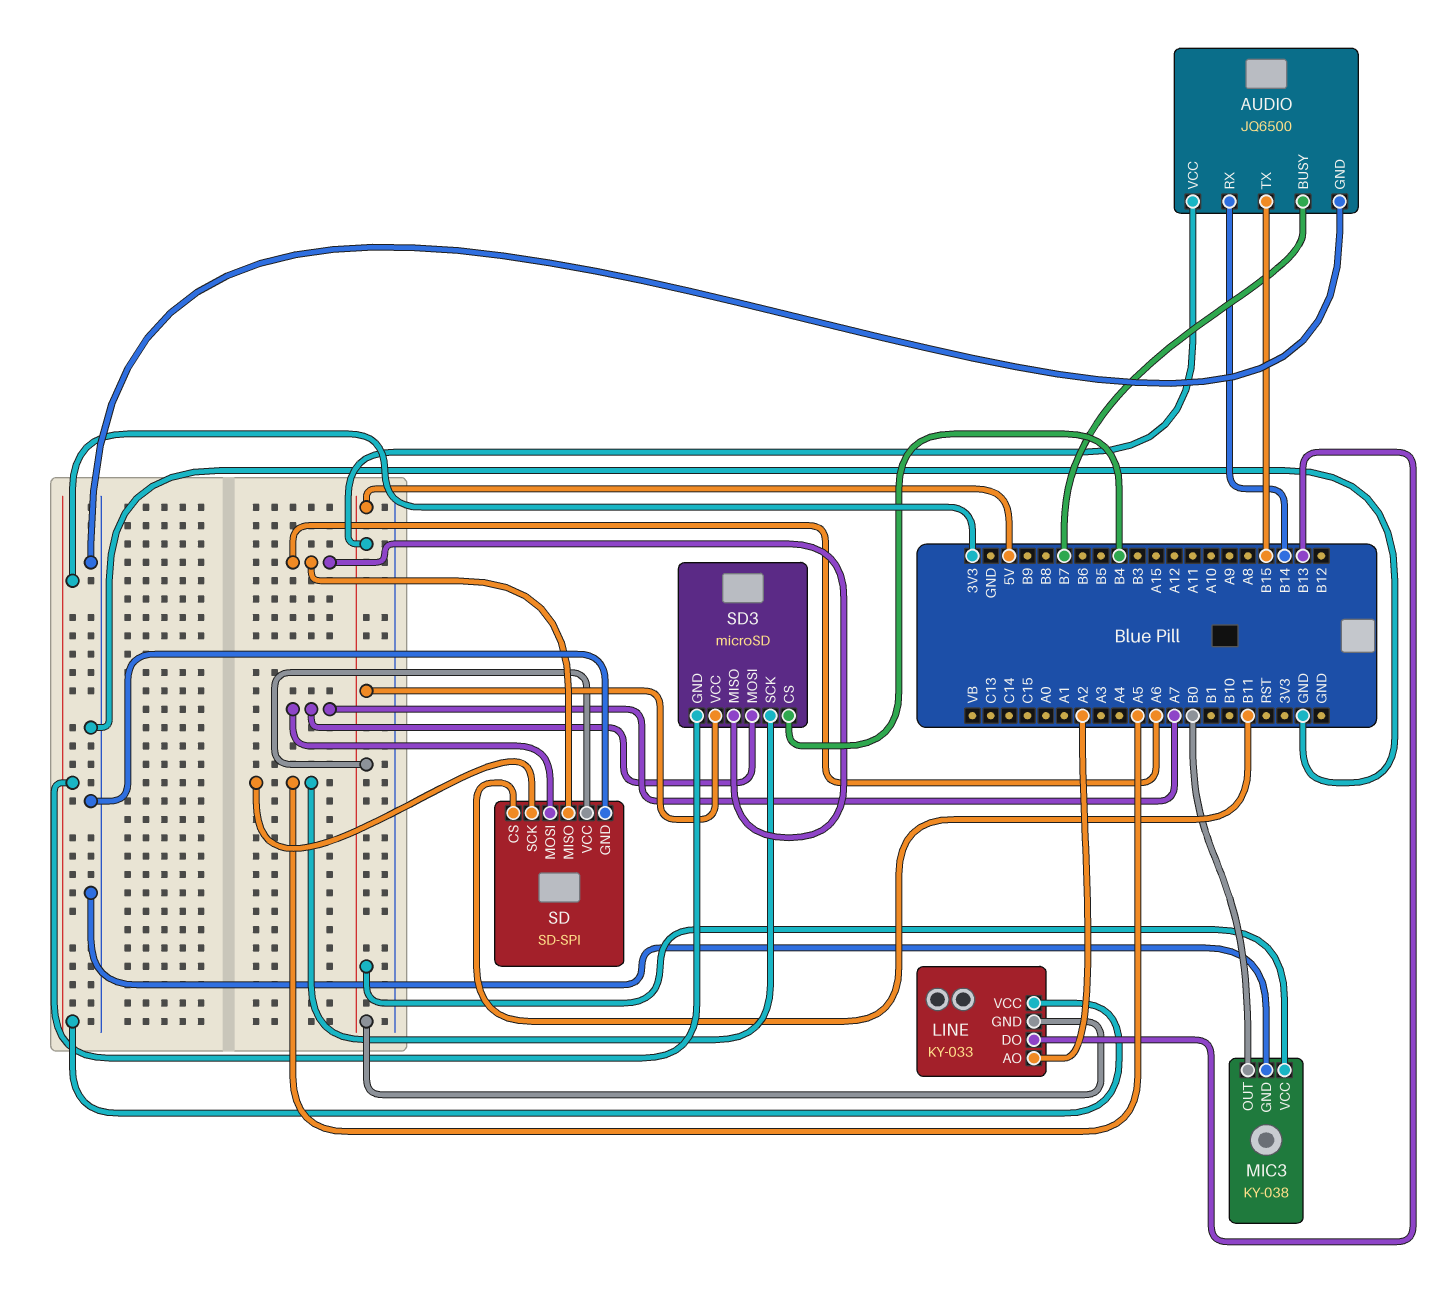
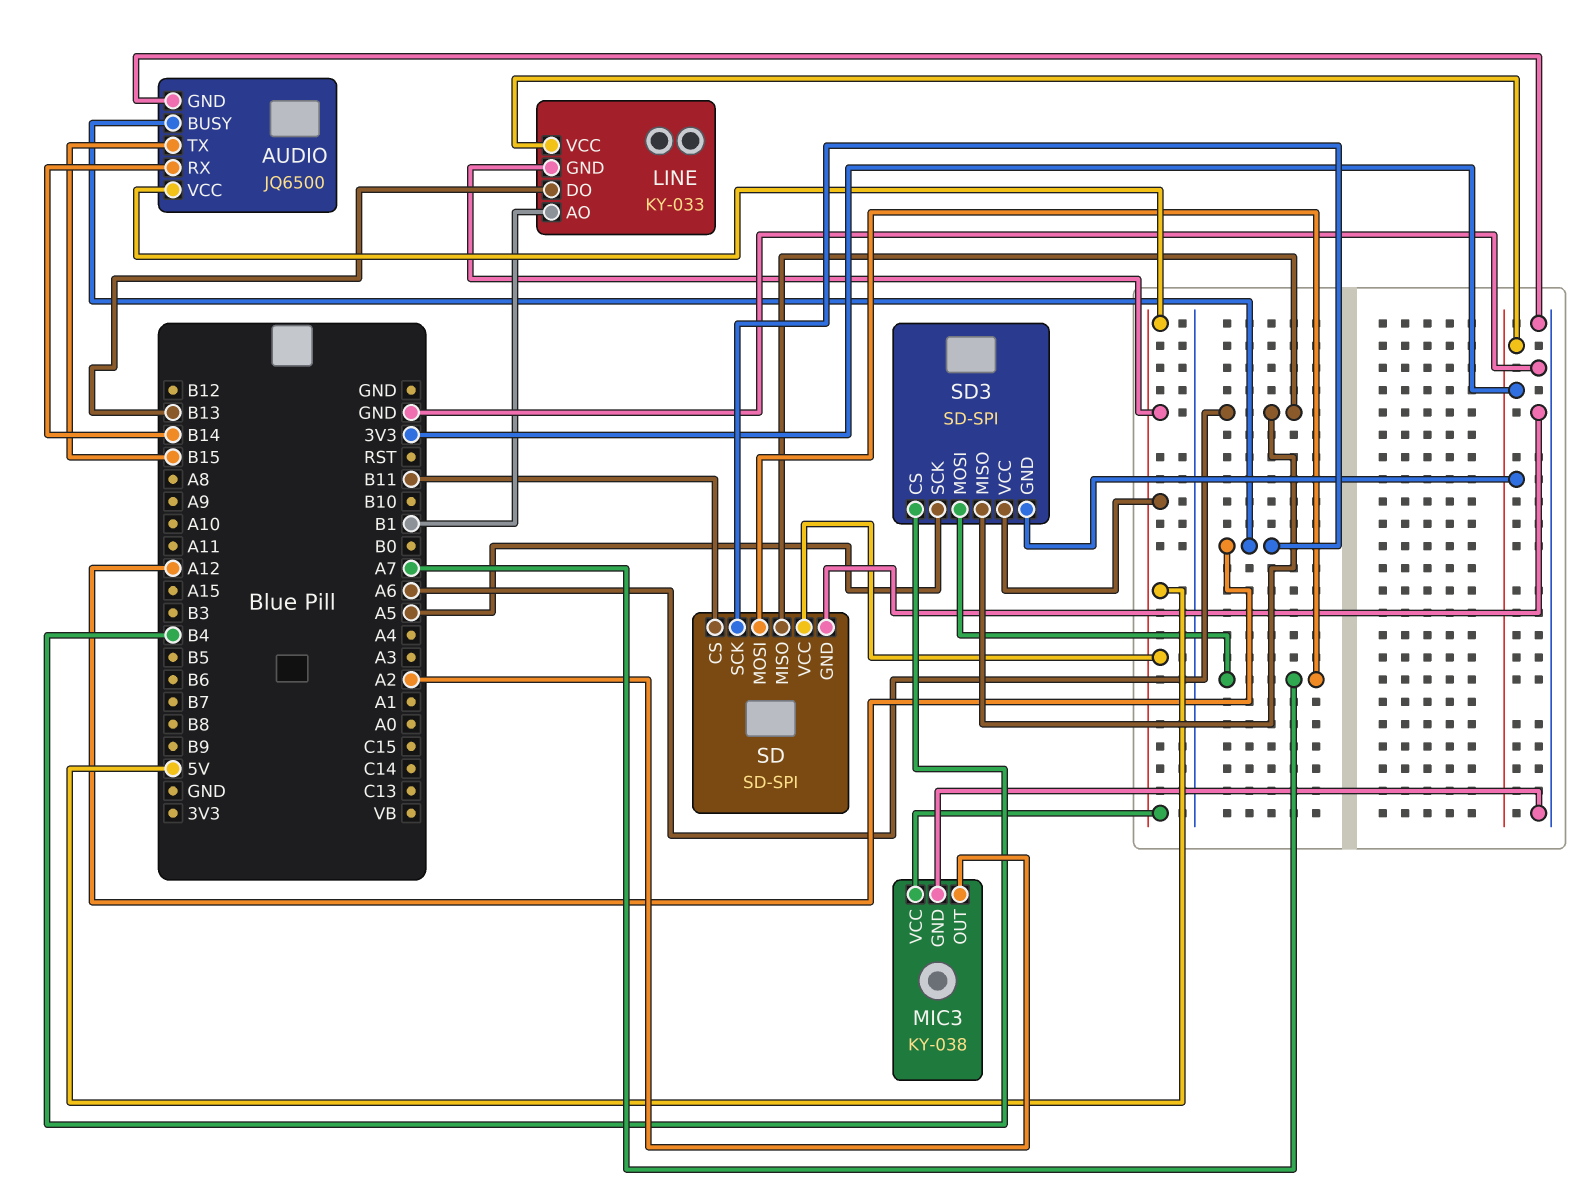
AUDIO pin BUSY: B7 -> A12
LINE pin AO: A2 -> B1
MIC3 pin OUT: B0 -> A2
SD pin SCK: A5 -> A12
SD3: microSD -> SD-SPI

